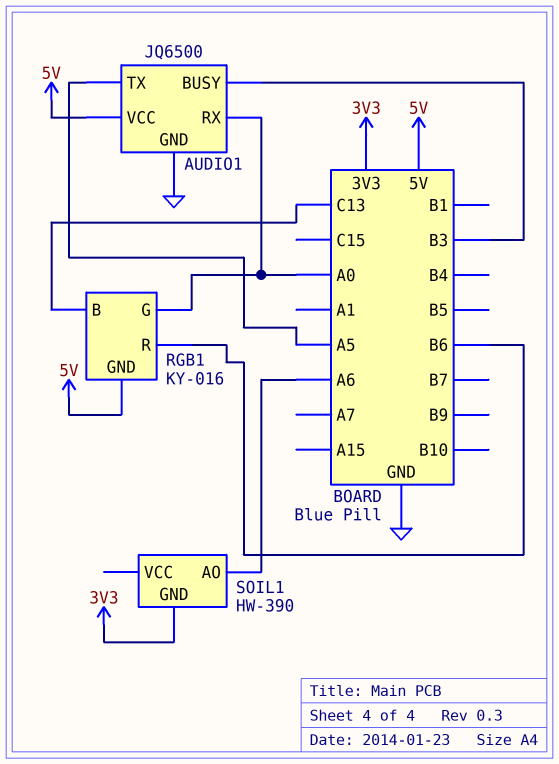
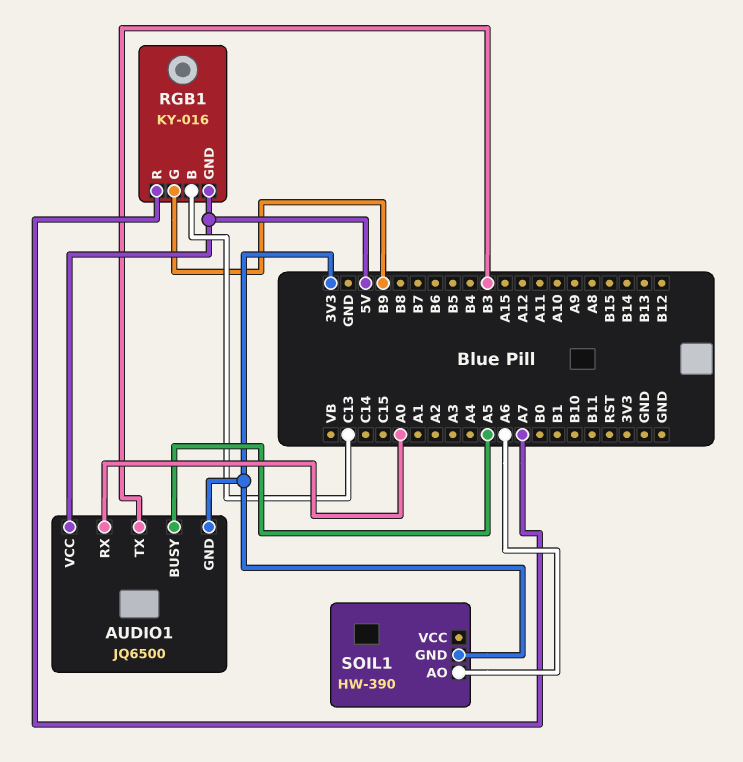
AUDIO1 pin BUSY: B3 -> A5
AUDIO1 pin GND: GND -> 3V3
AUDIO1 pin TX: A5 -> B3
RGB1 pin G: A0 -> B9
RGB1 pin R: B6 -> A7

